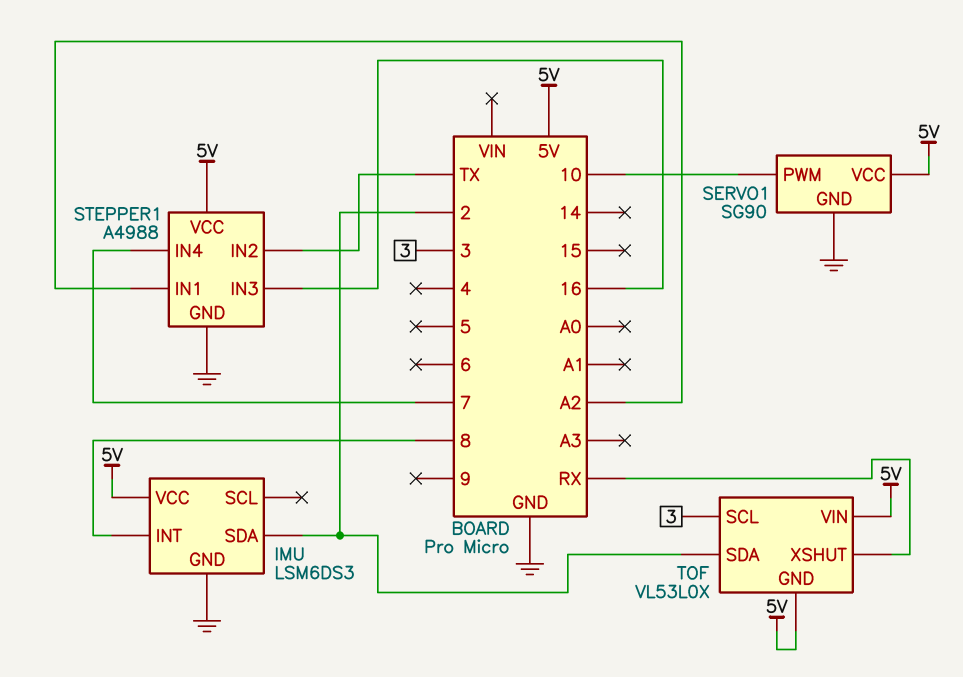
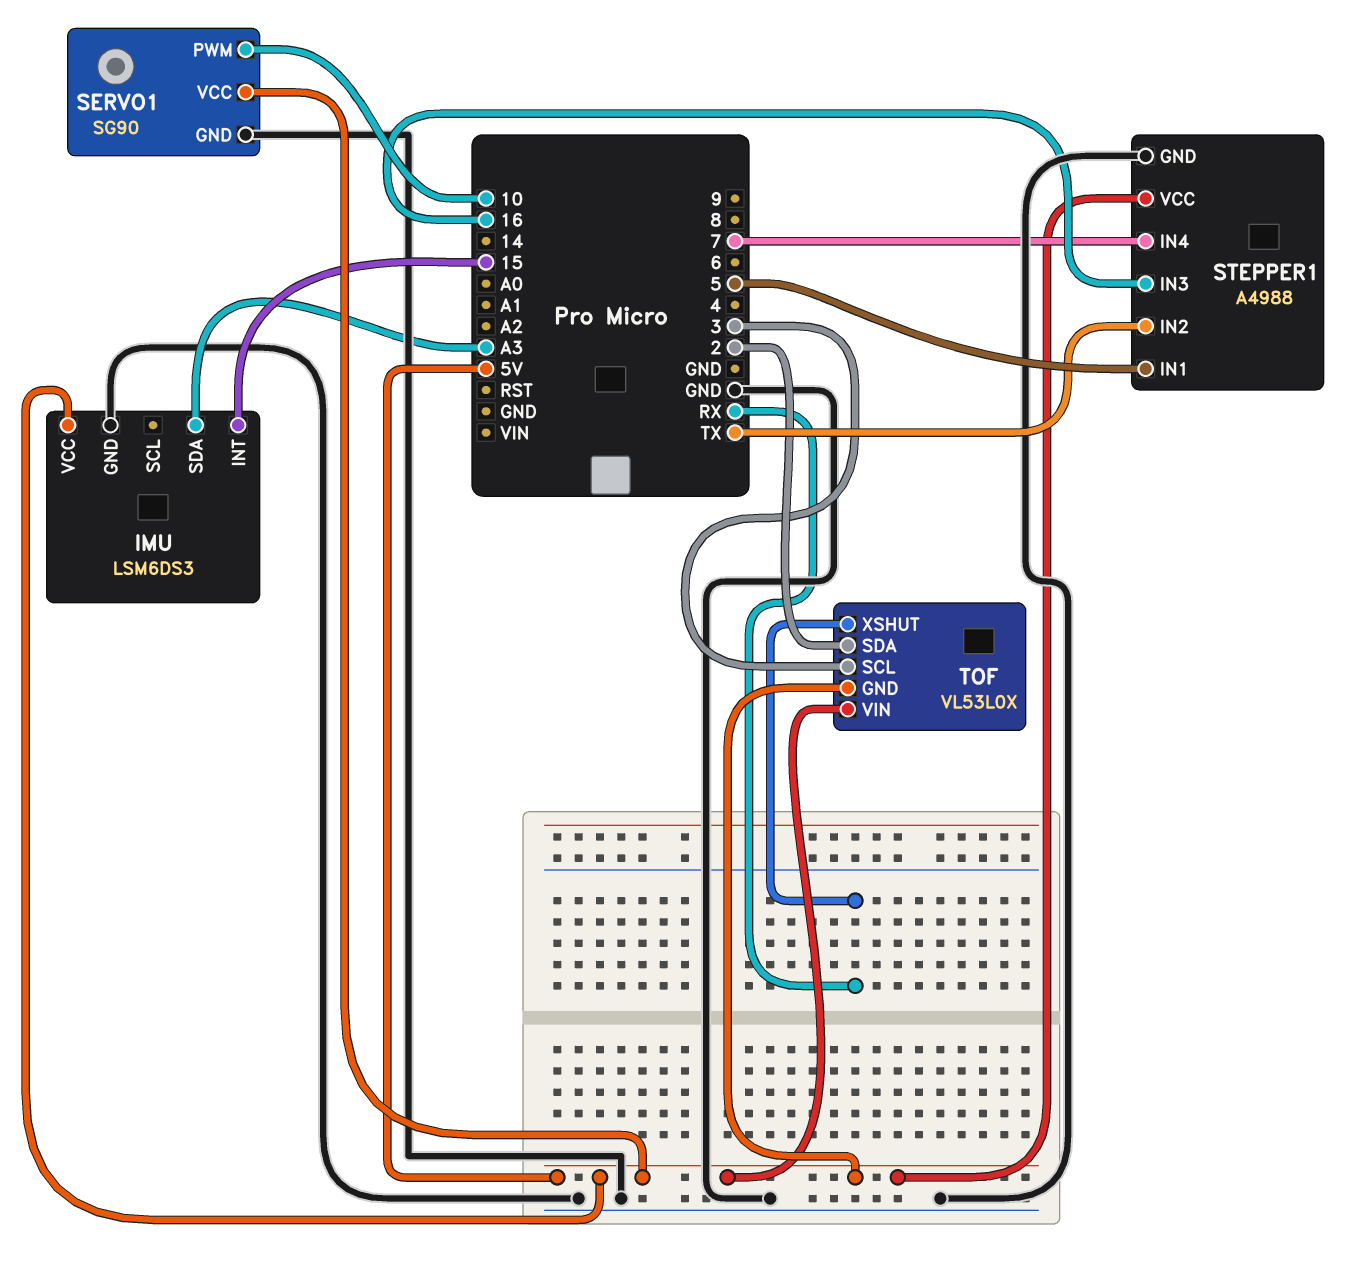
IMU pin INT: 8 -> 15
IMU pin SDA: 2 -> A3
STEPPER1 pin IN1: A2 -> 5

